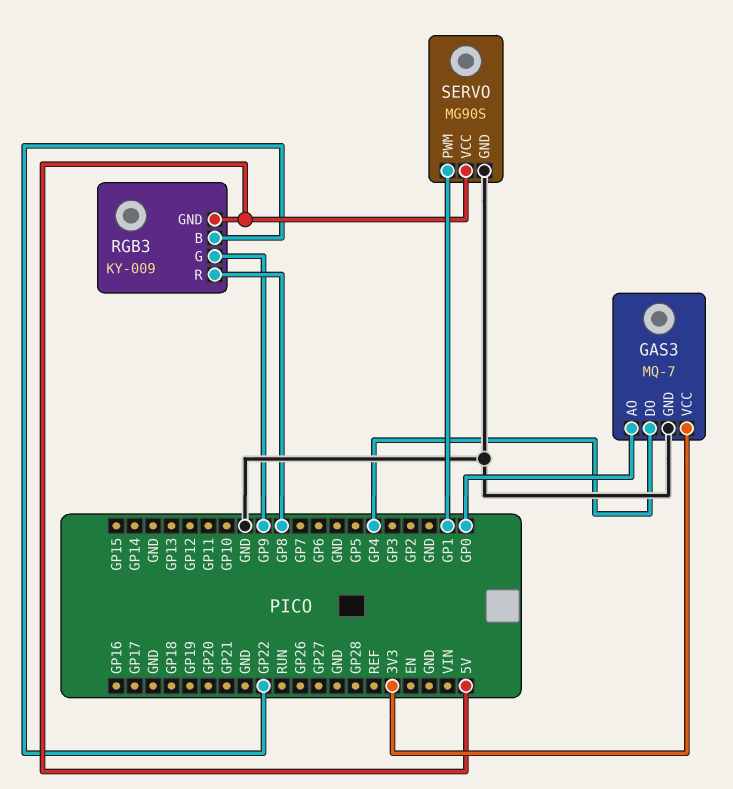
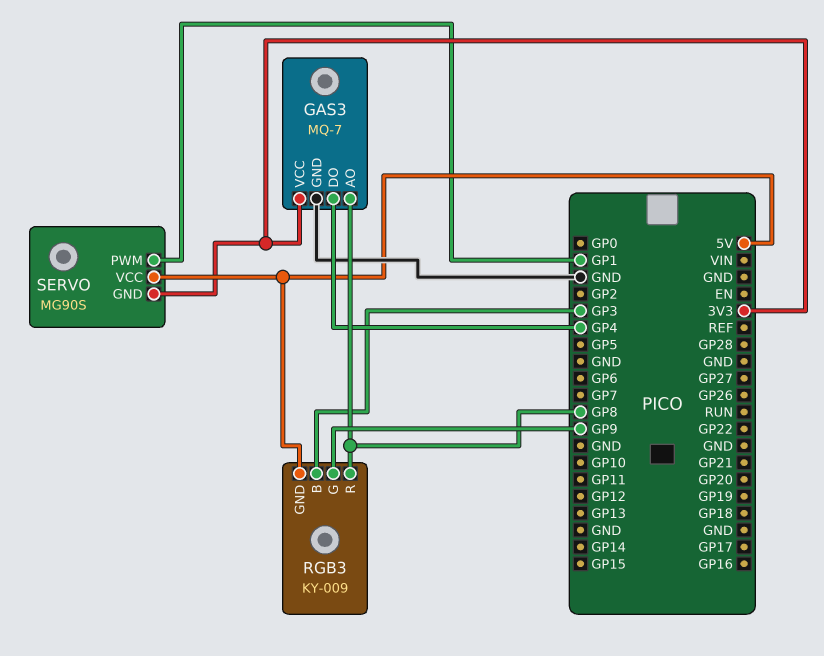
GAS3 pin AO: GP0 -> GP8
RGB3 pin B: GP22 -> GP3
SERVO pin GND: GND -> 3V3

